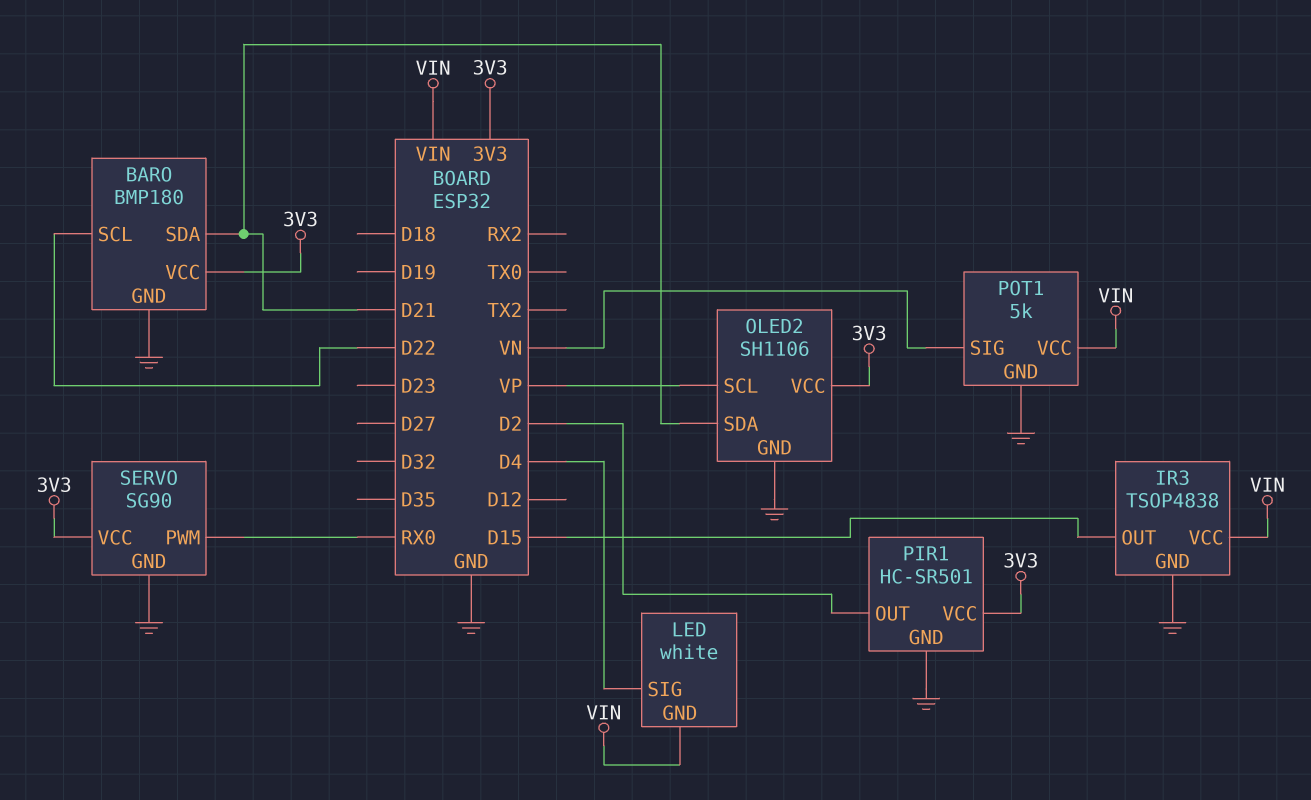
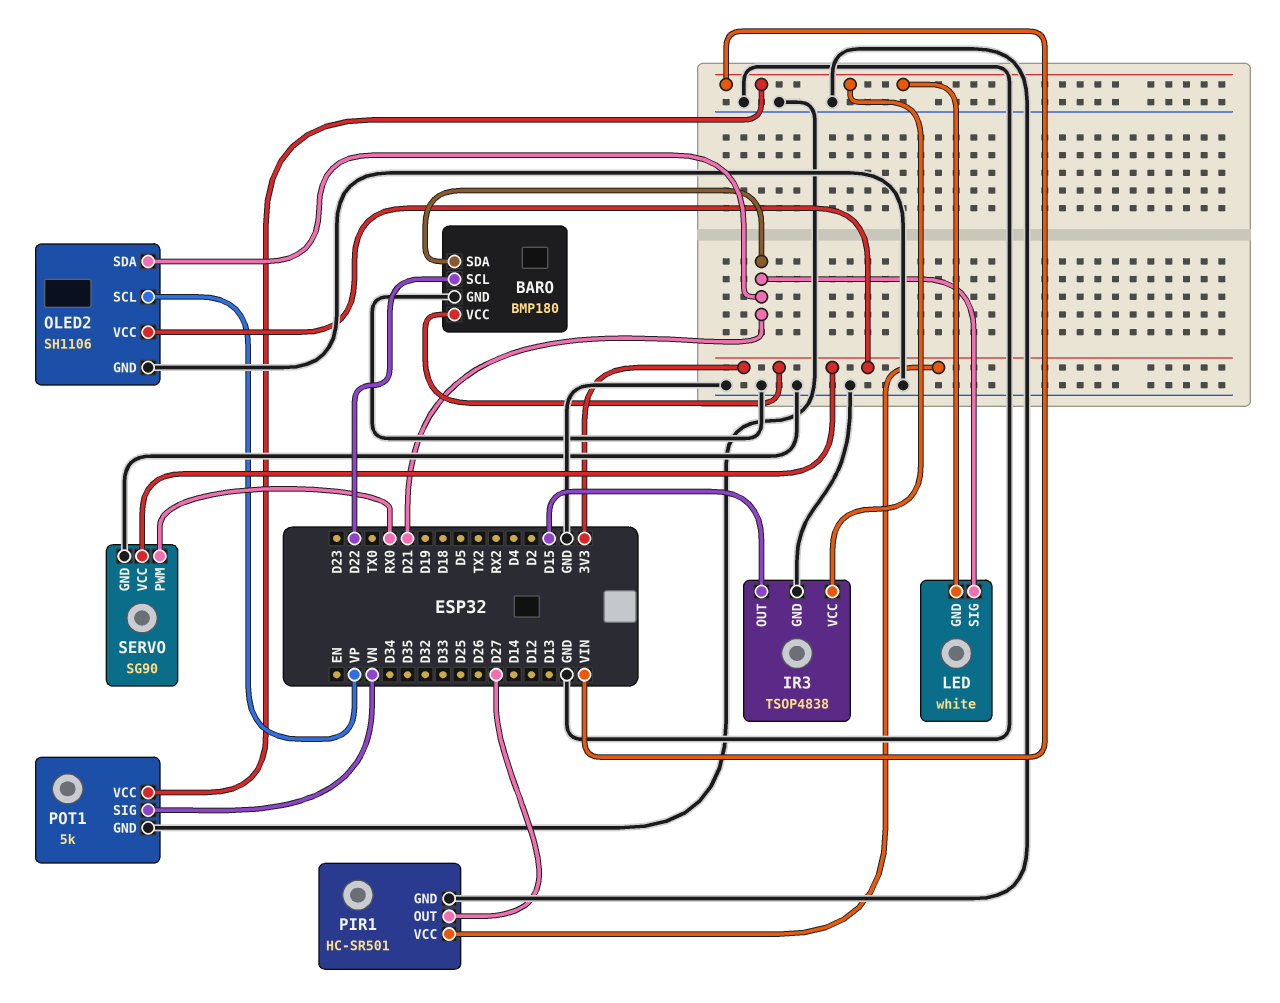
LED pin SIG: D4 -> D21
PIR1 pin OUT: D2 -> D27

